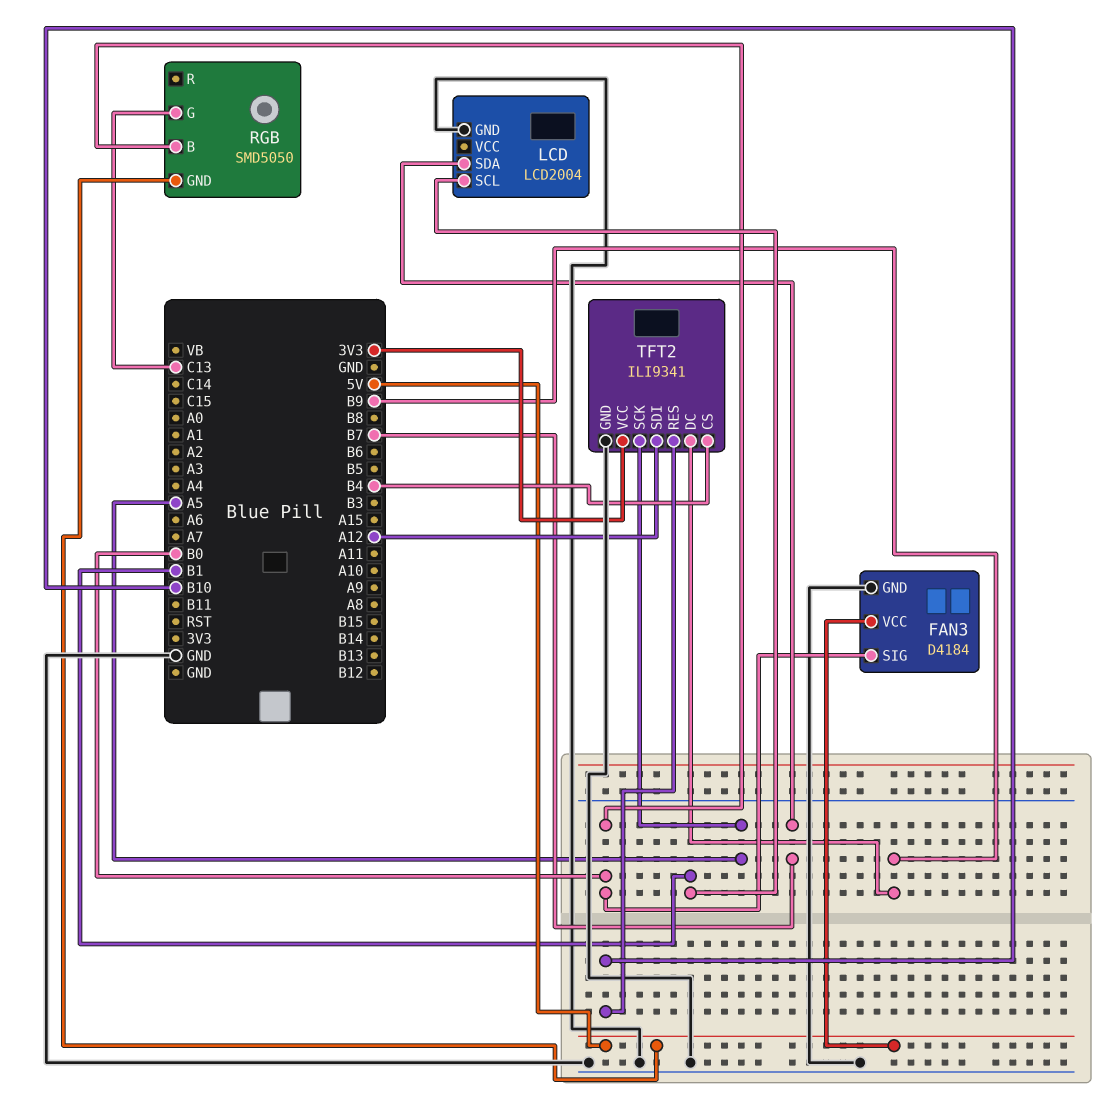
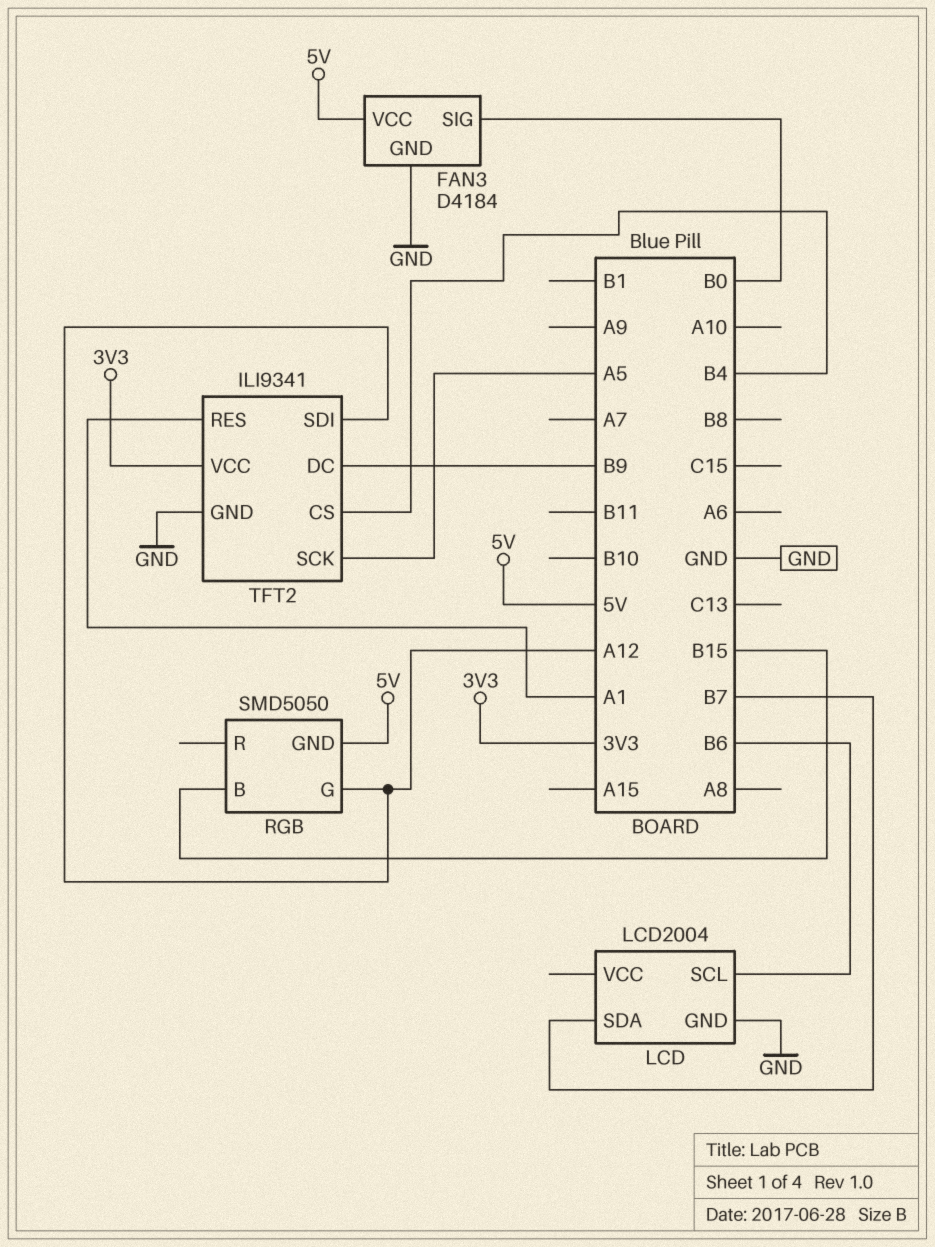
LCD pin SCL: B1 -> B6
RGB pin B: B0 -> B15
RGB pin G: C13 -> A12
TFT2 pin RES: B10 -> A1

